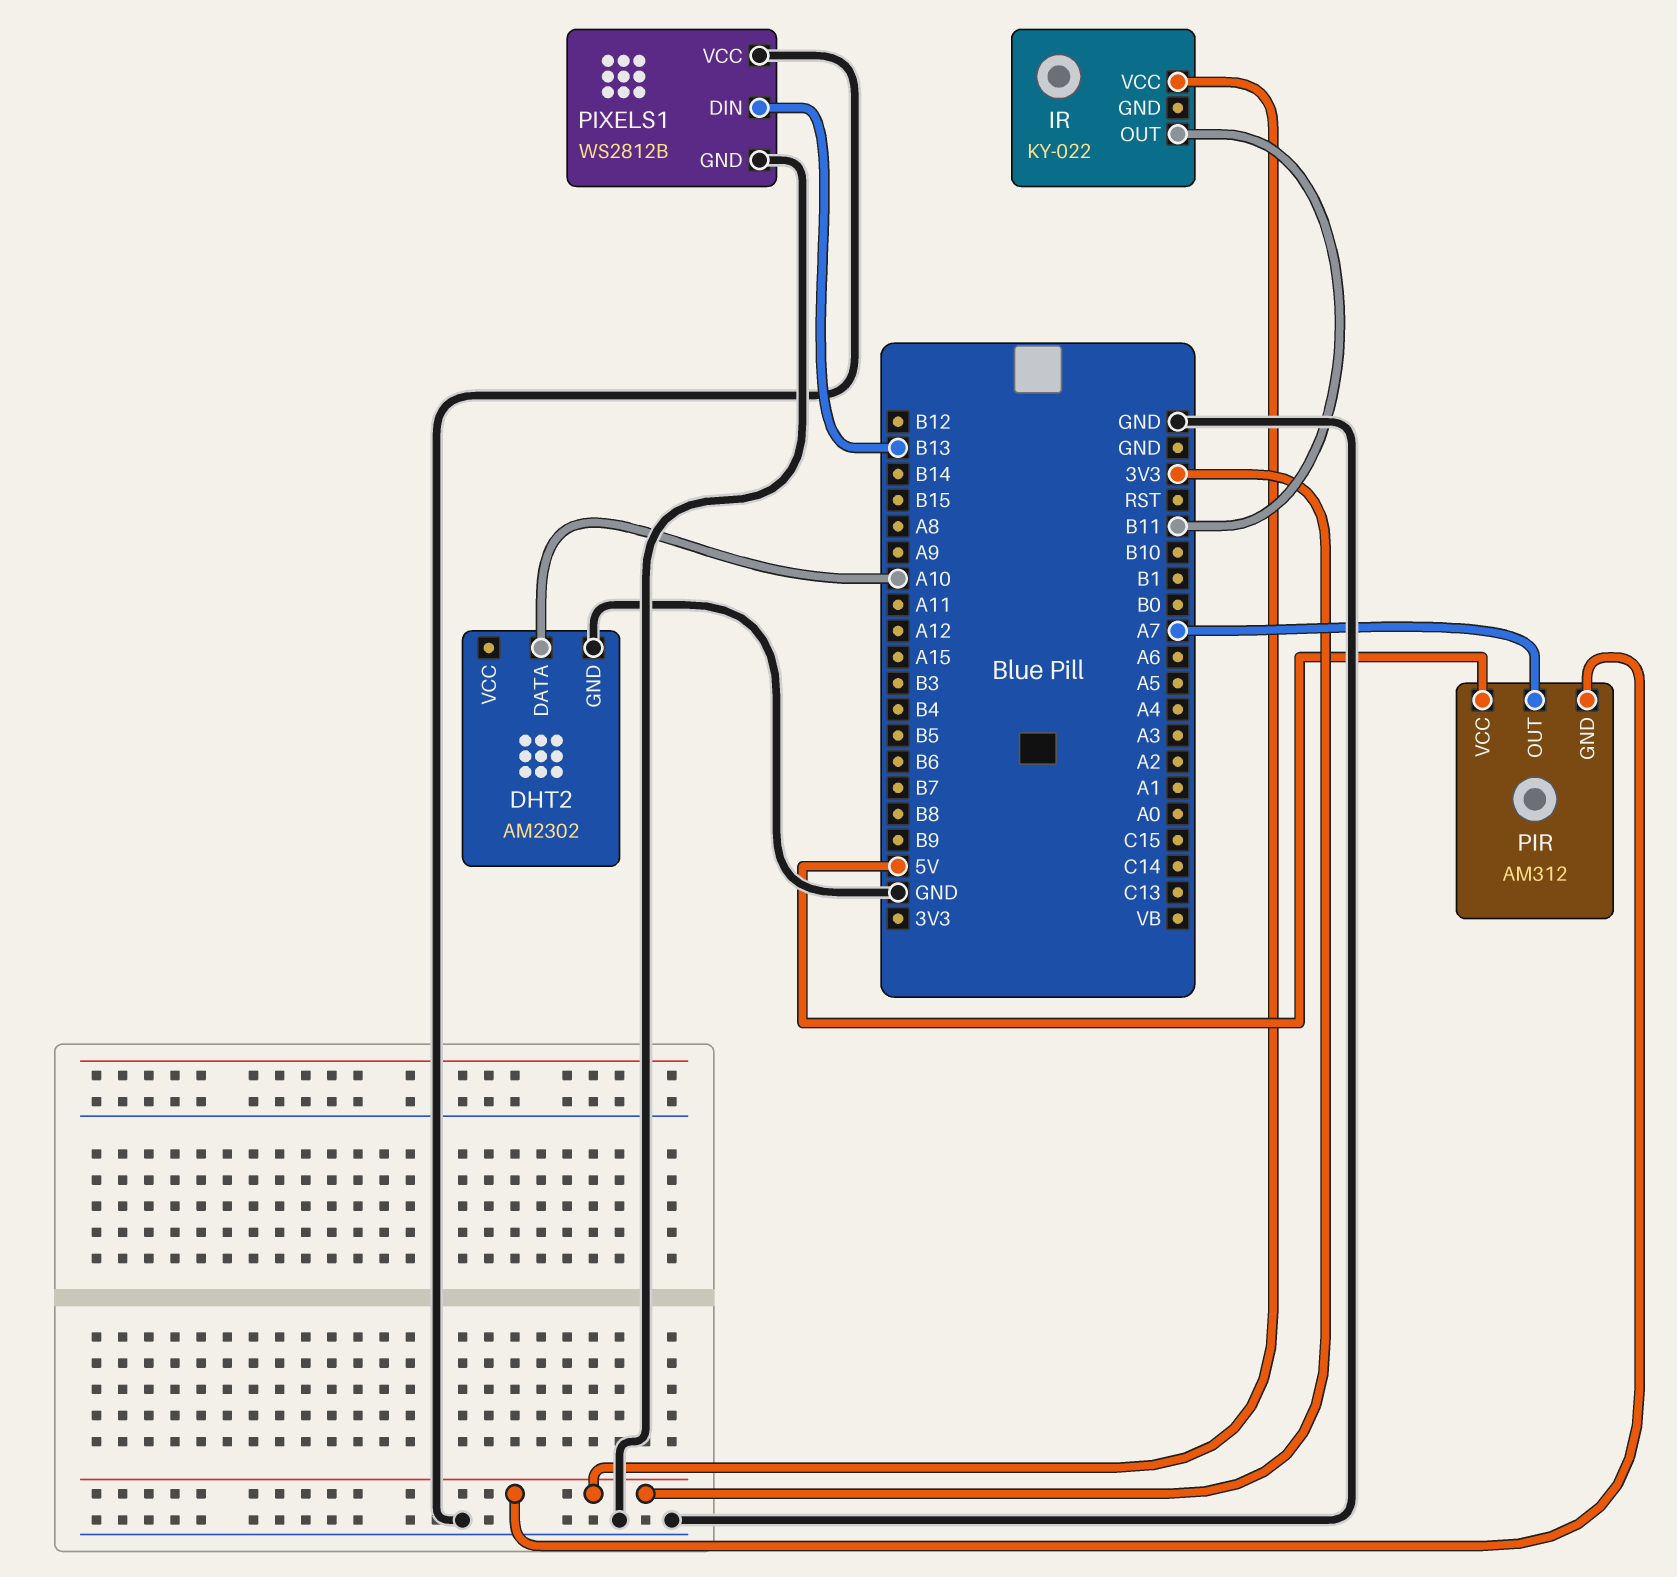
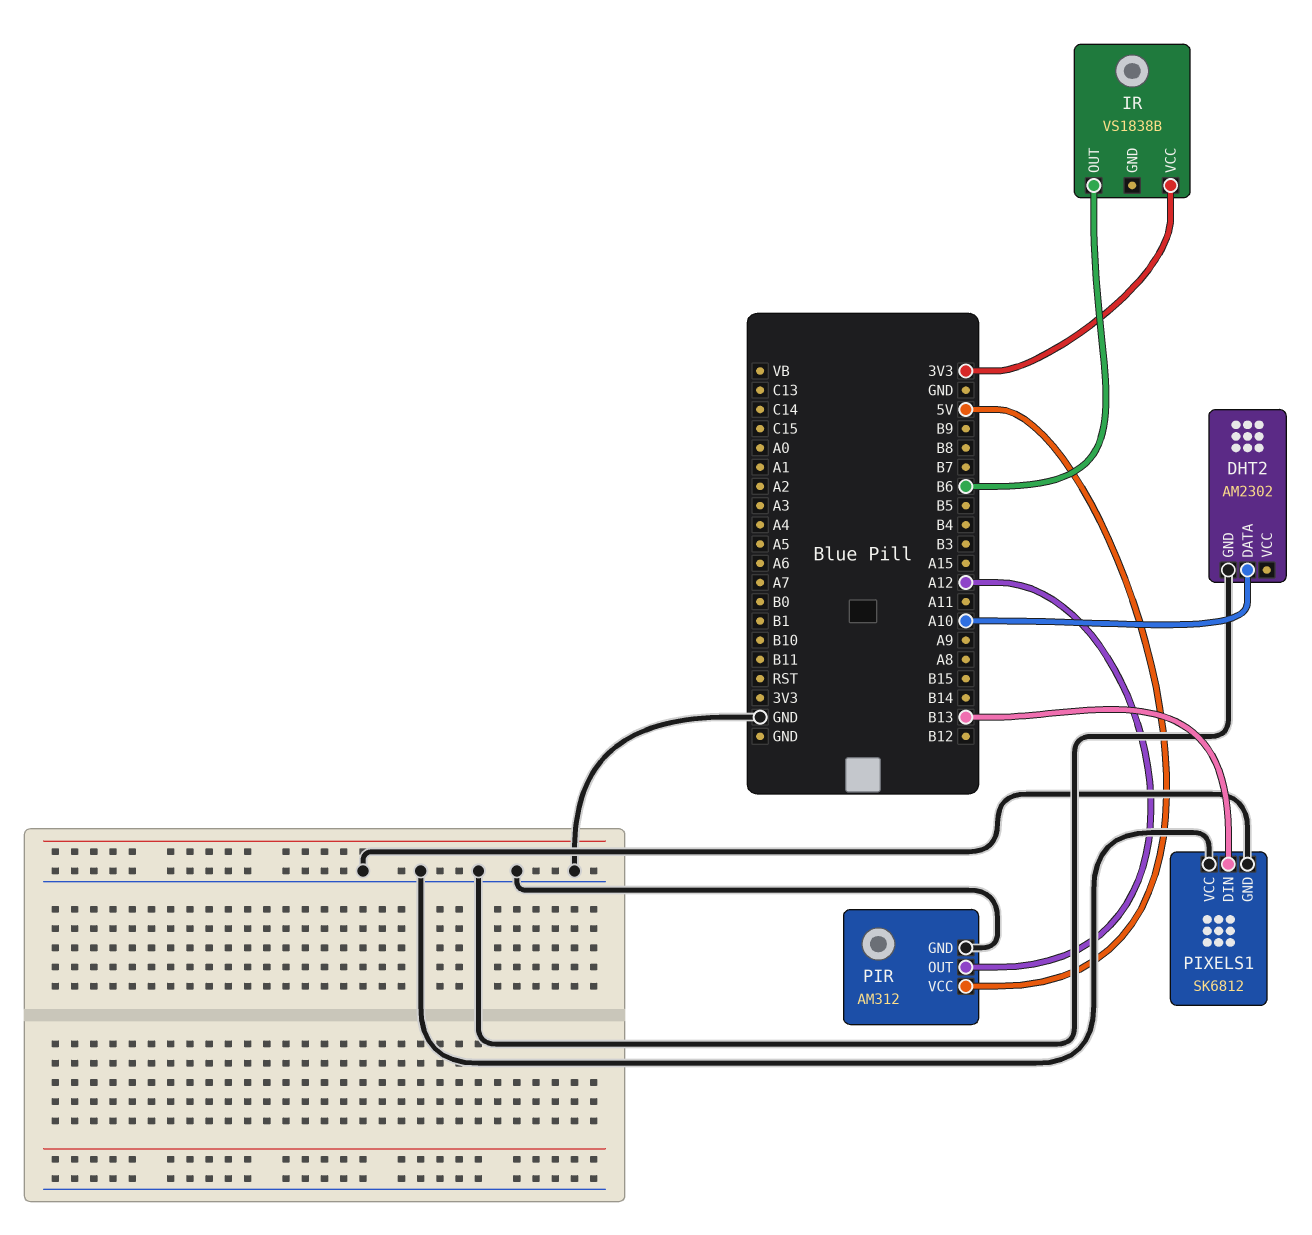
IR: KY-022 -> VS1838B
IR pin OUT: B11 -> B6
PIR pin GND: 3V3 -> GND
PIR pin OUT: A7 -> A12
PIXELS1: WS2812B -> SK6812

